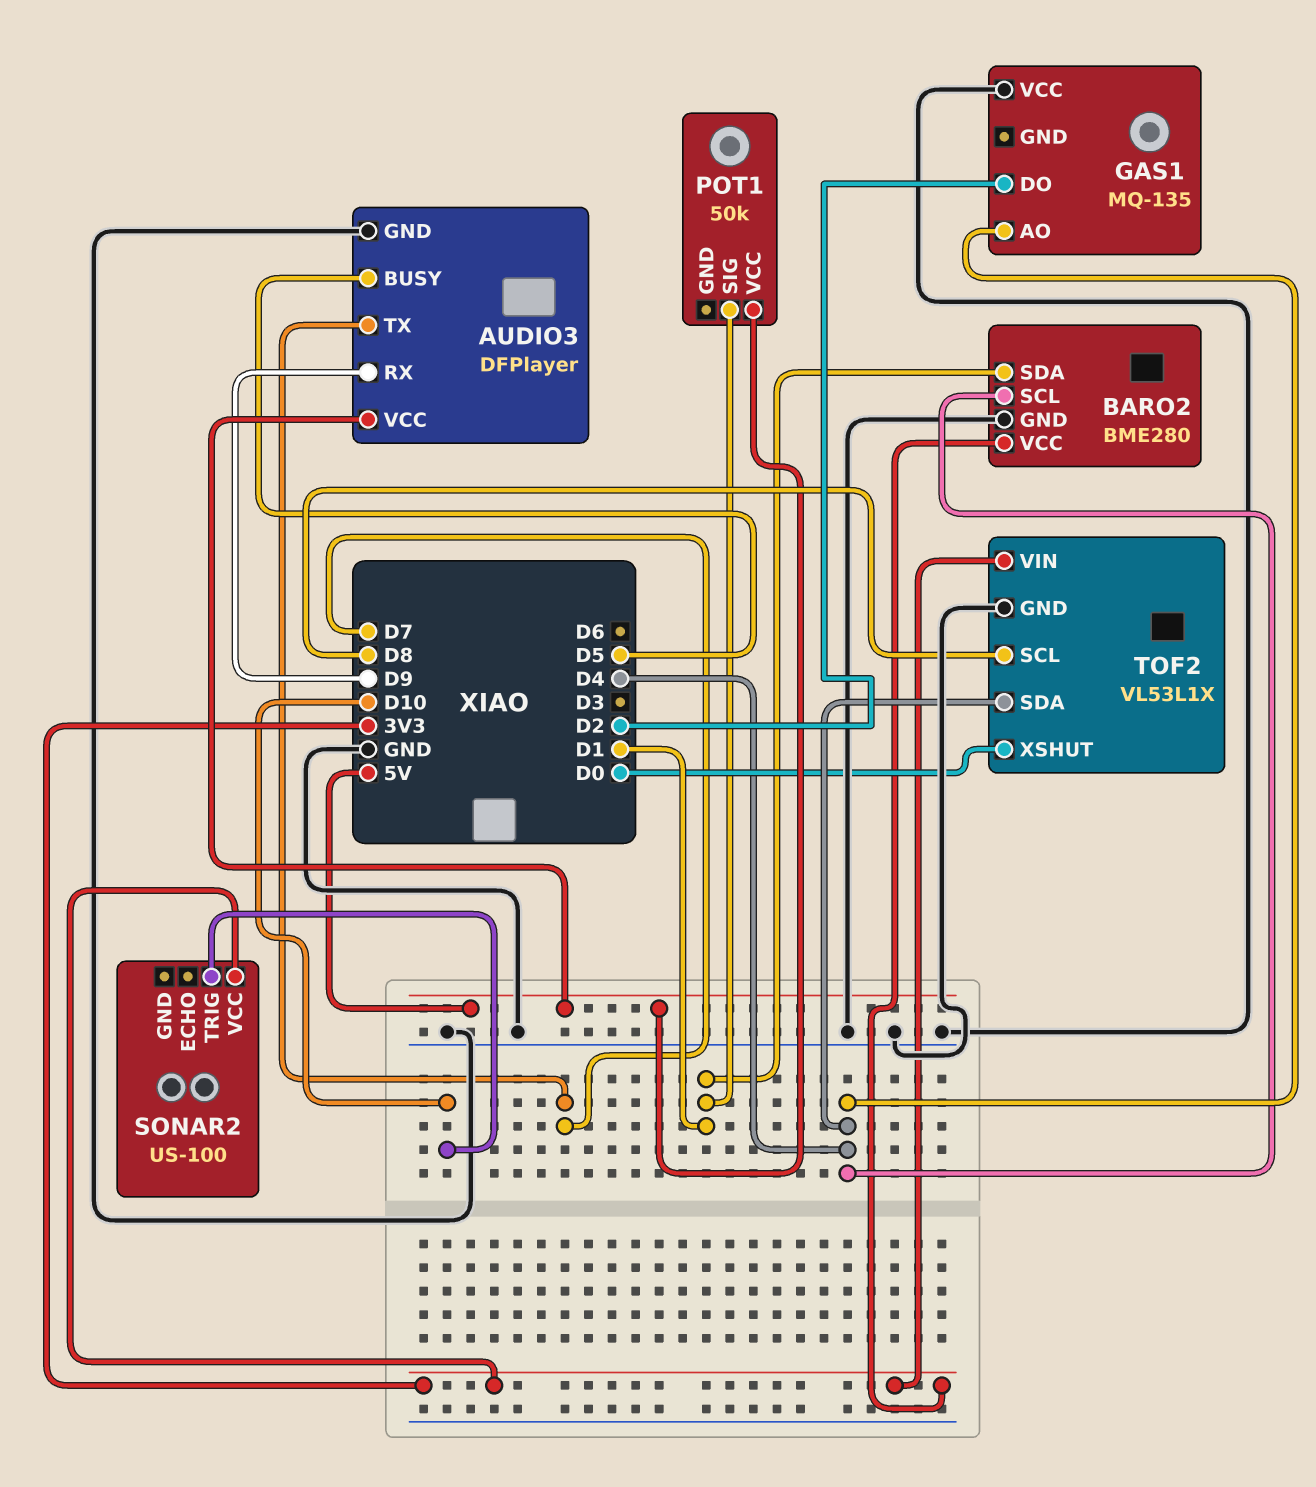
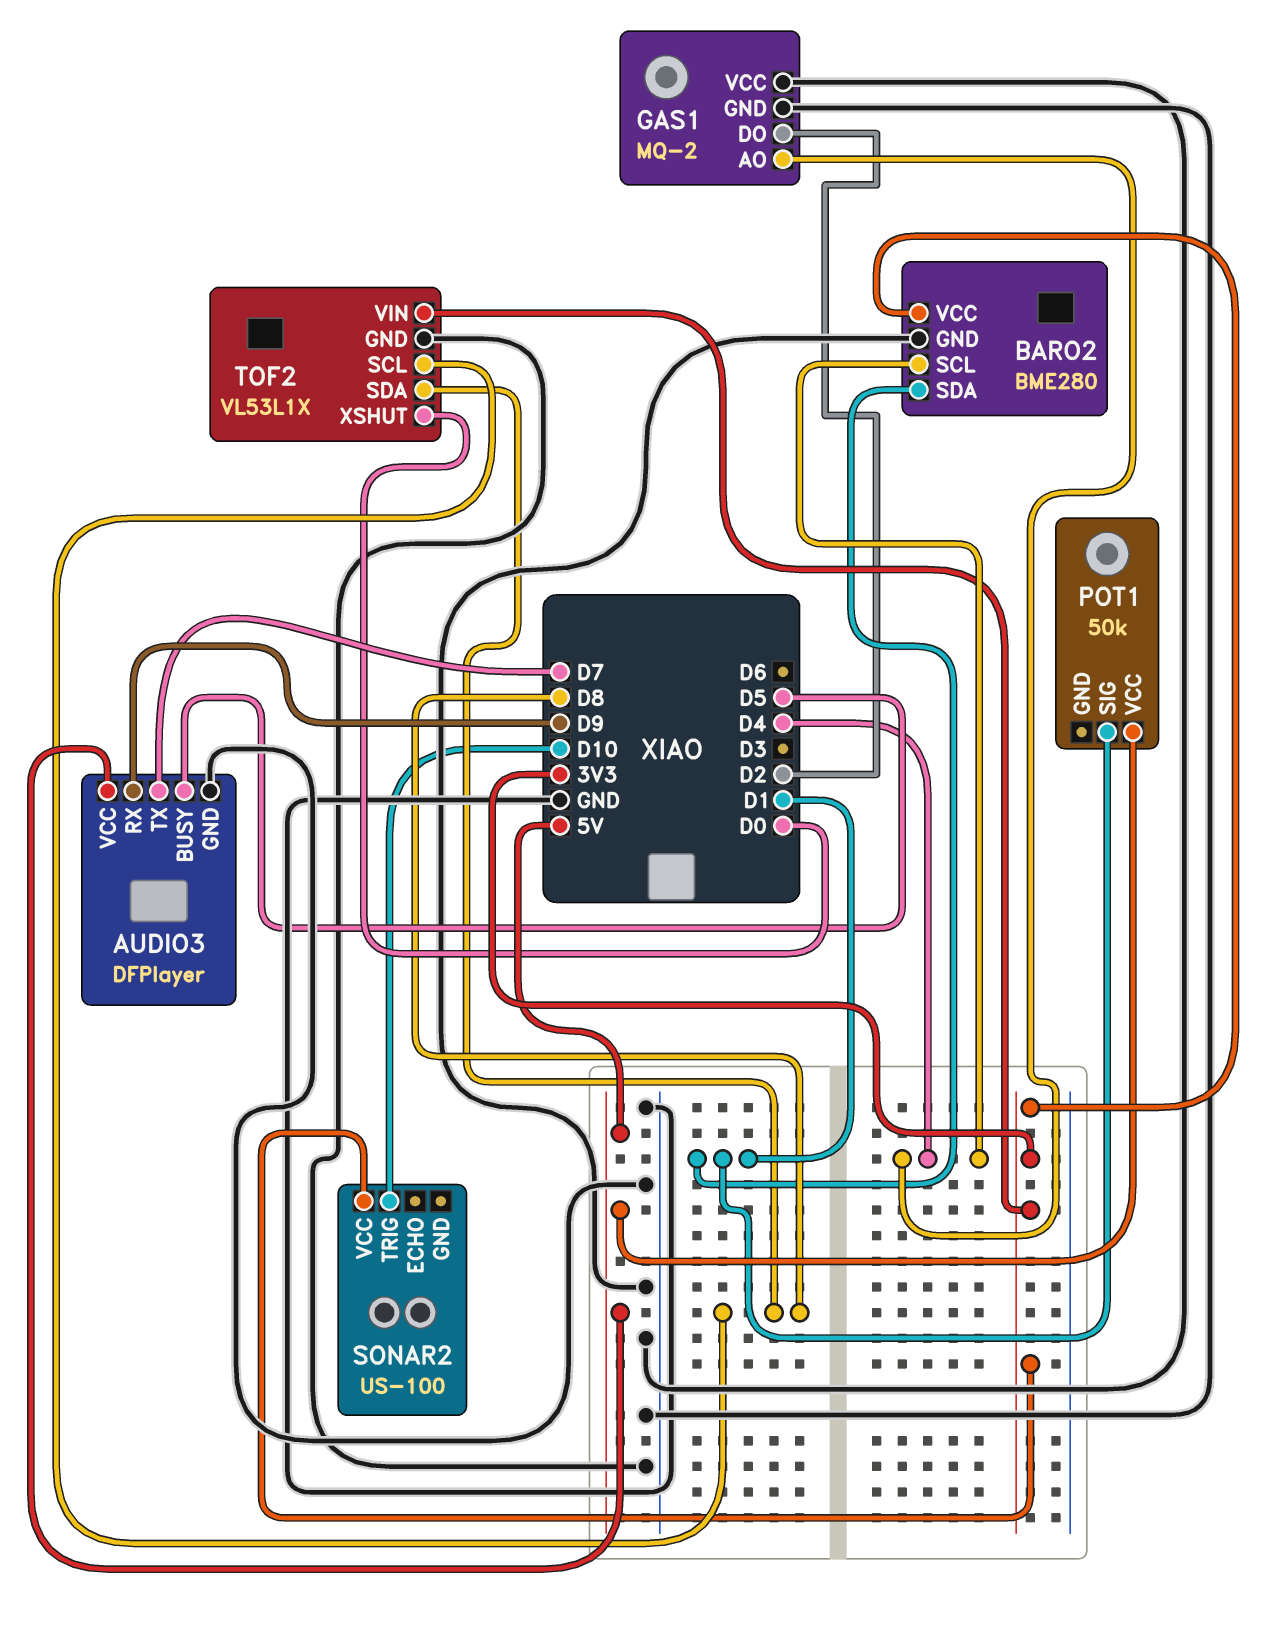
GAS1: MQ-135 -> MQ-2
GAS1 pin GND: none -> GND
TOF2 pin SDA: D4 -> D8

